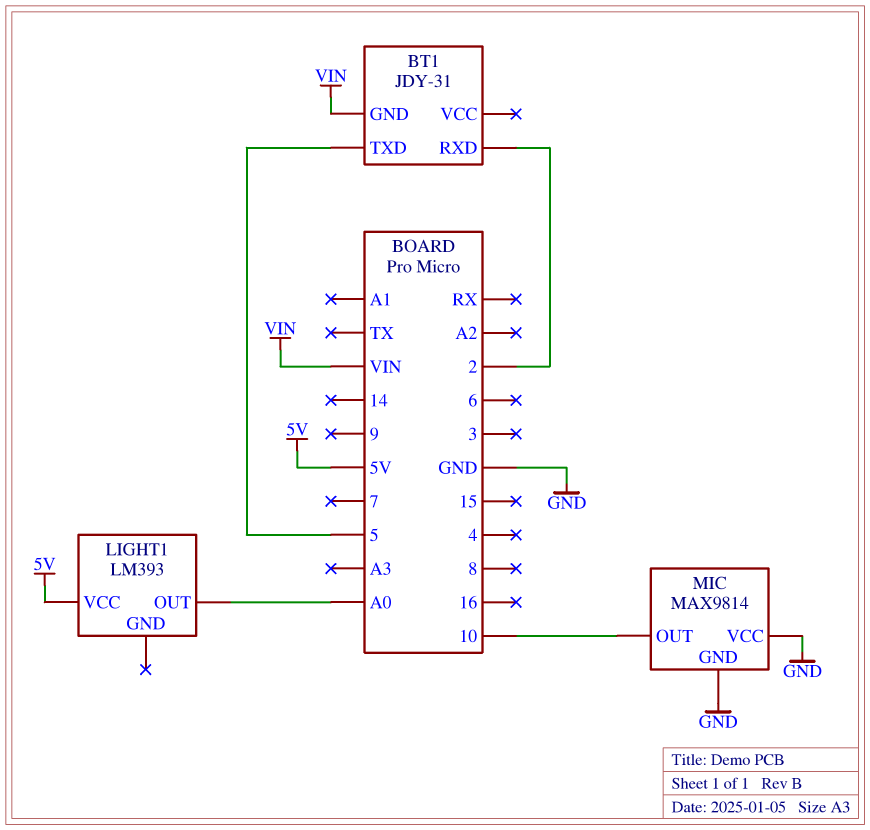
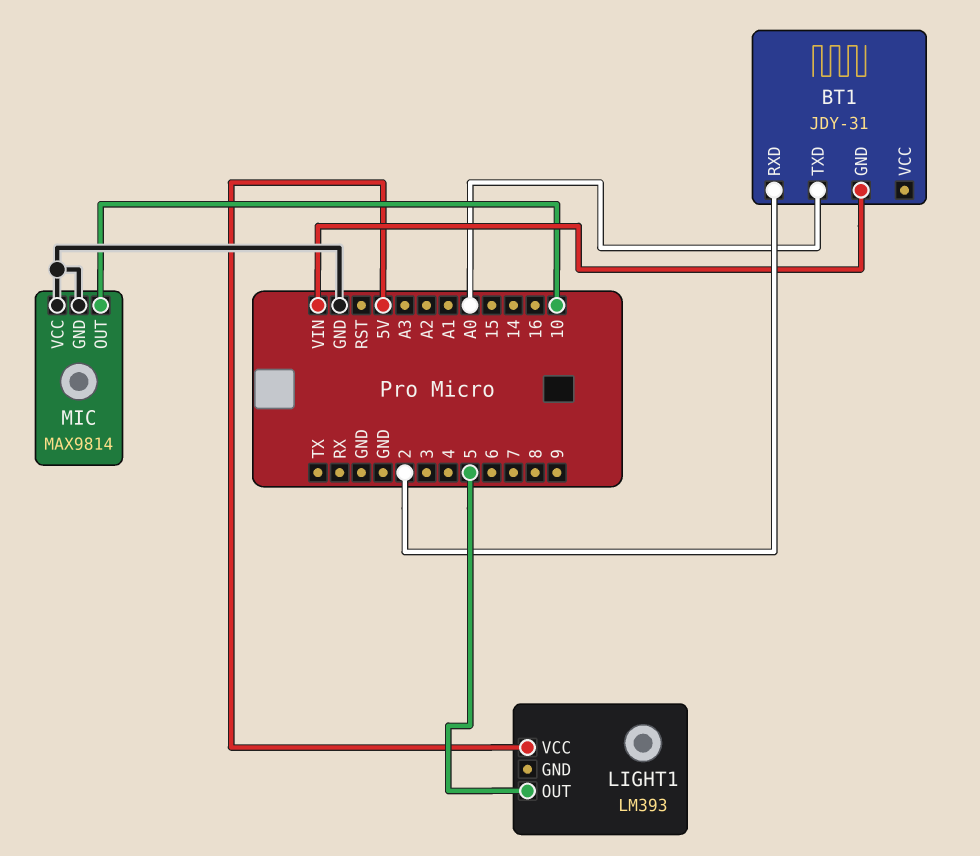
BT1 pin TXD: 5 -> A0
LIGHT1 pin OUT: A0 -> 5

